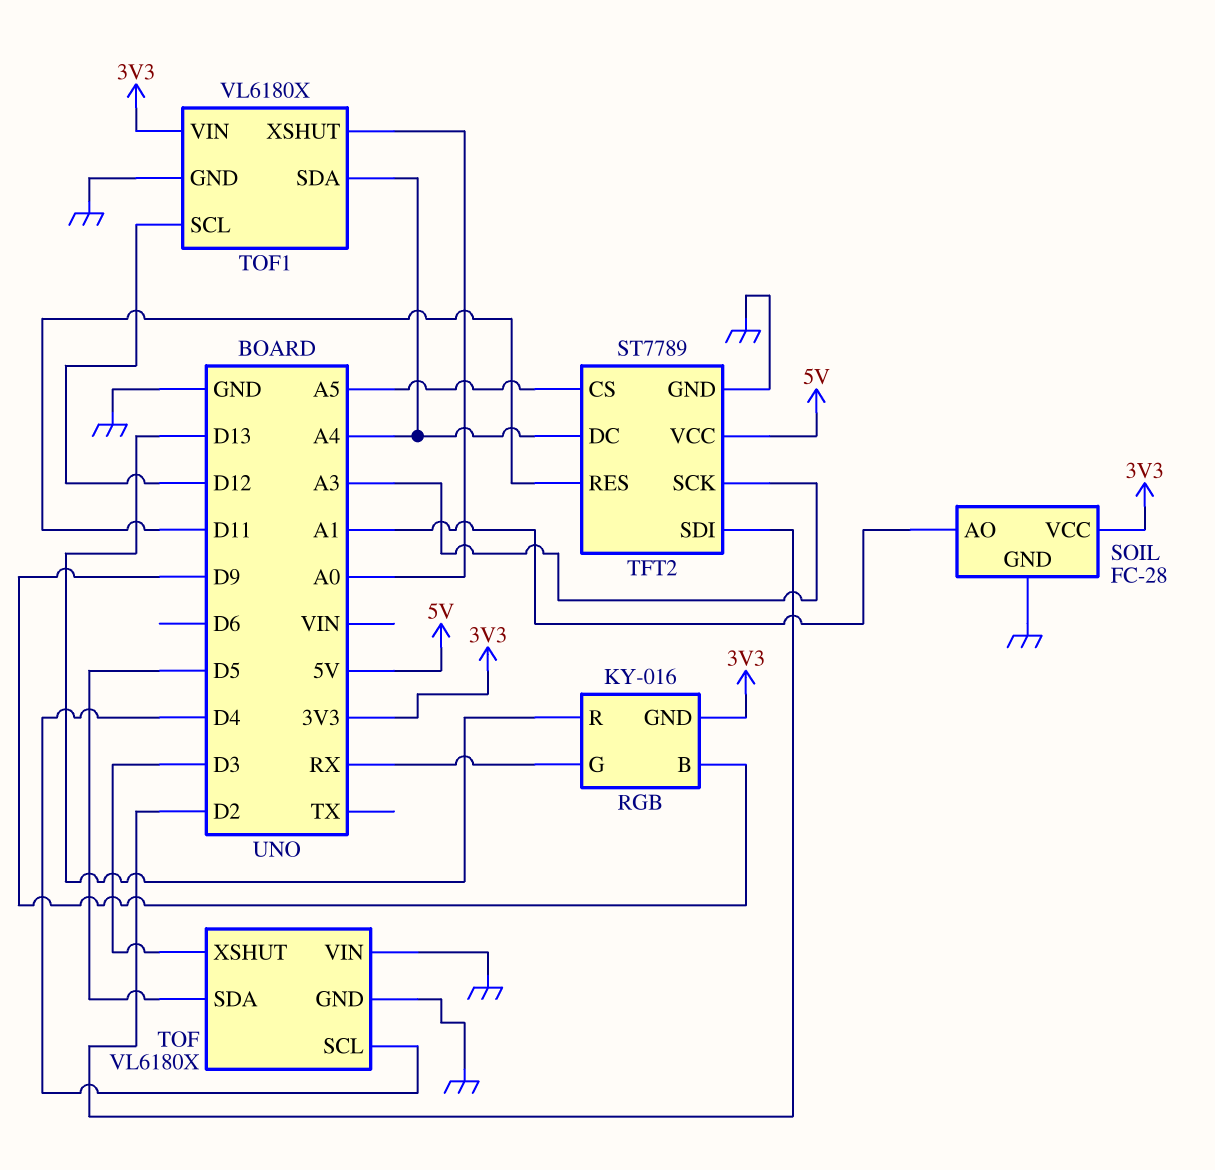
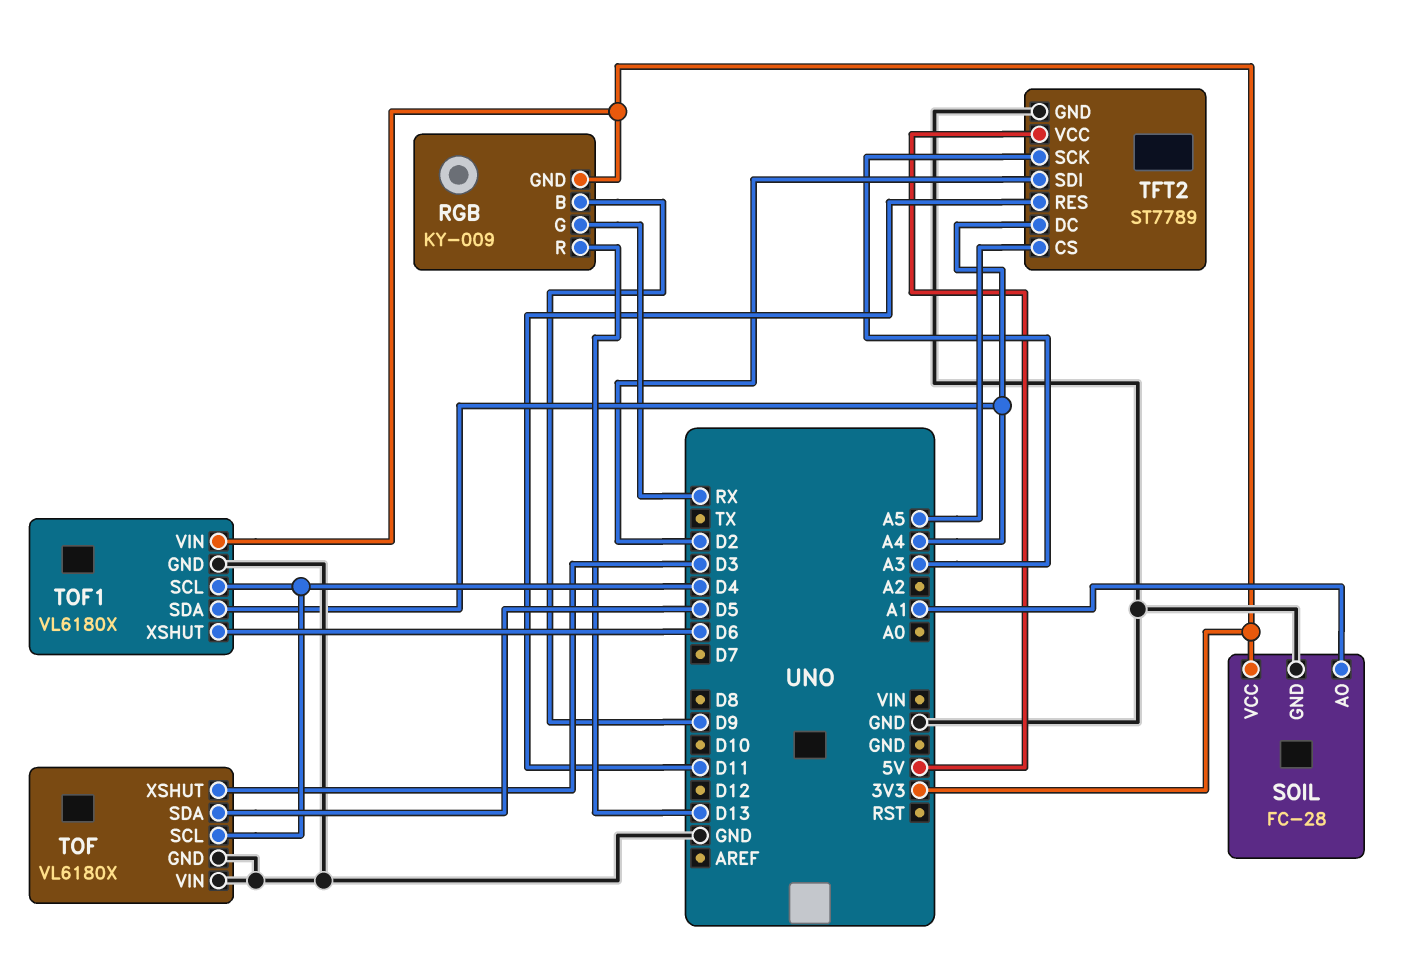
RGB: KY-016 -> KY-009
TOF1 pin SCL: D12 -> D4
TOF1 pin XSHUT: A0 -> D6

